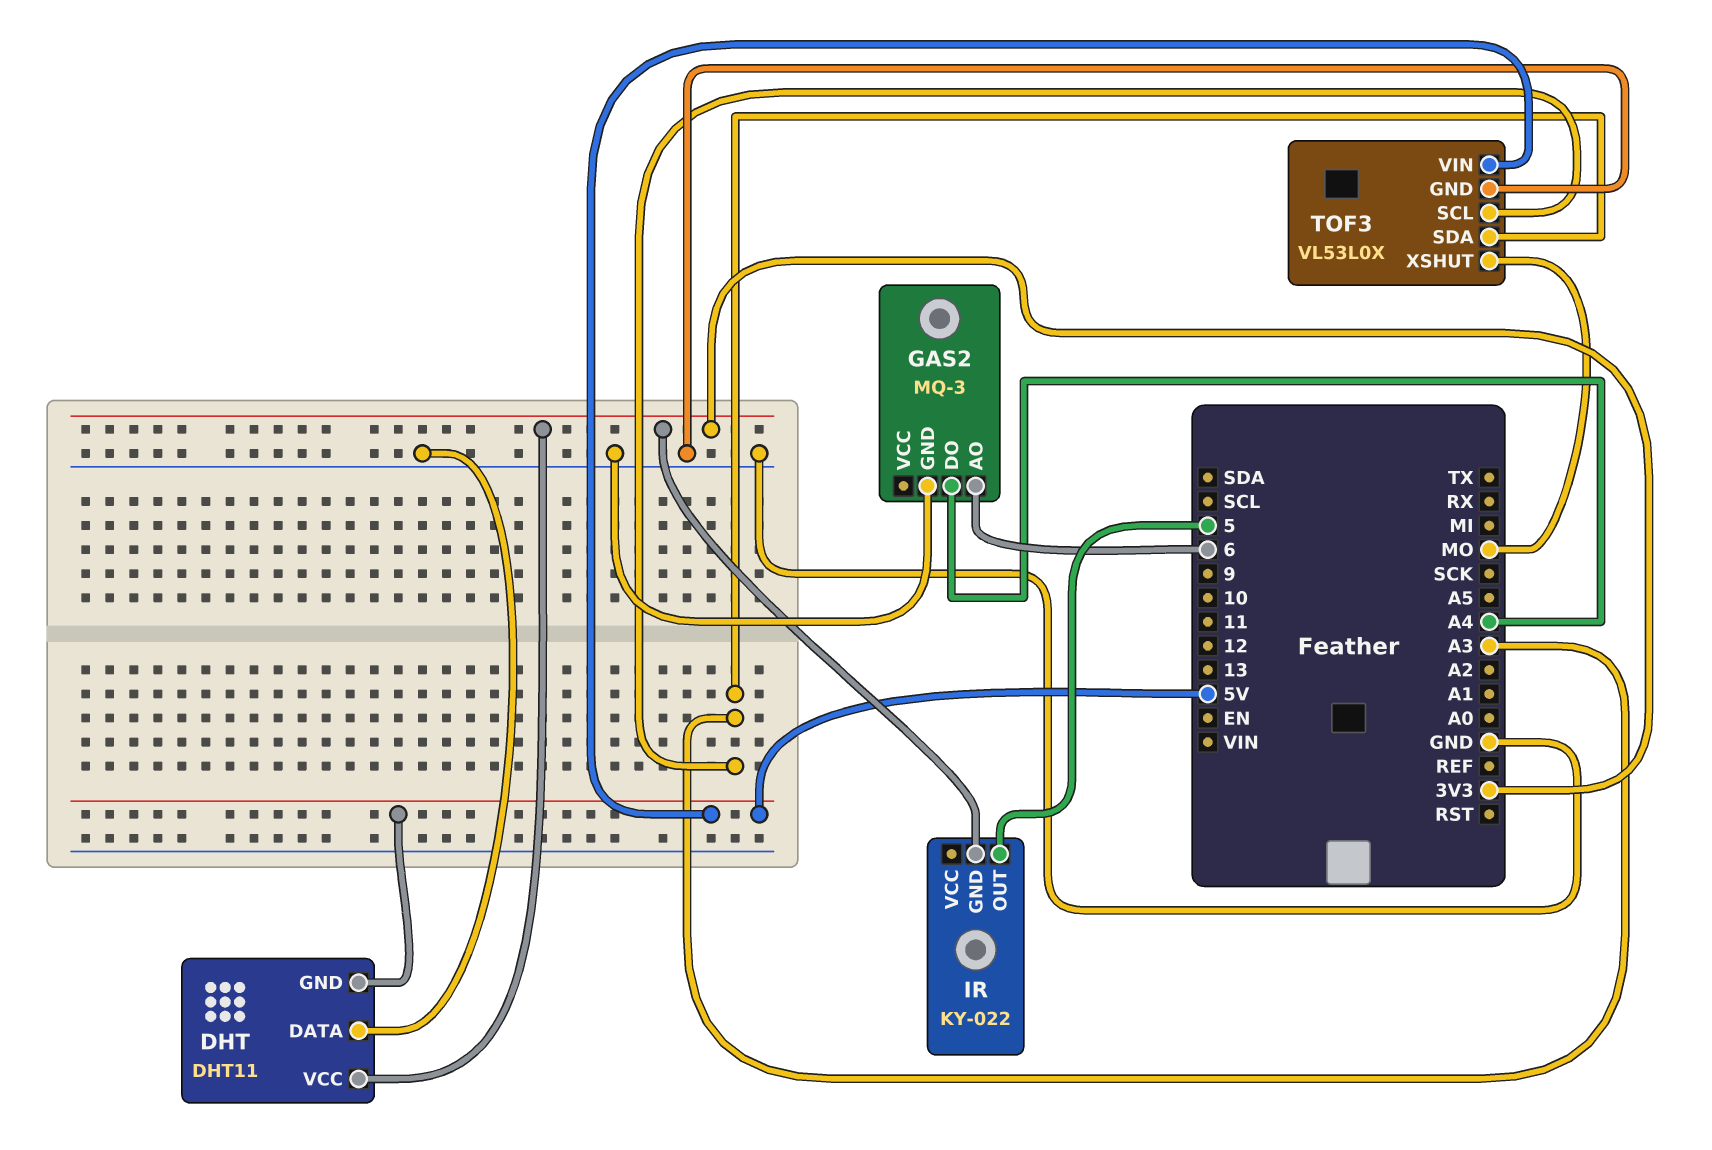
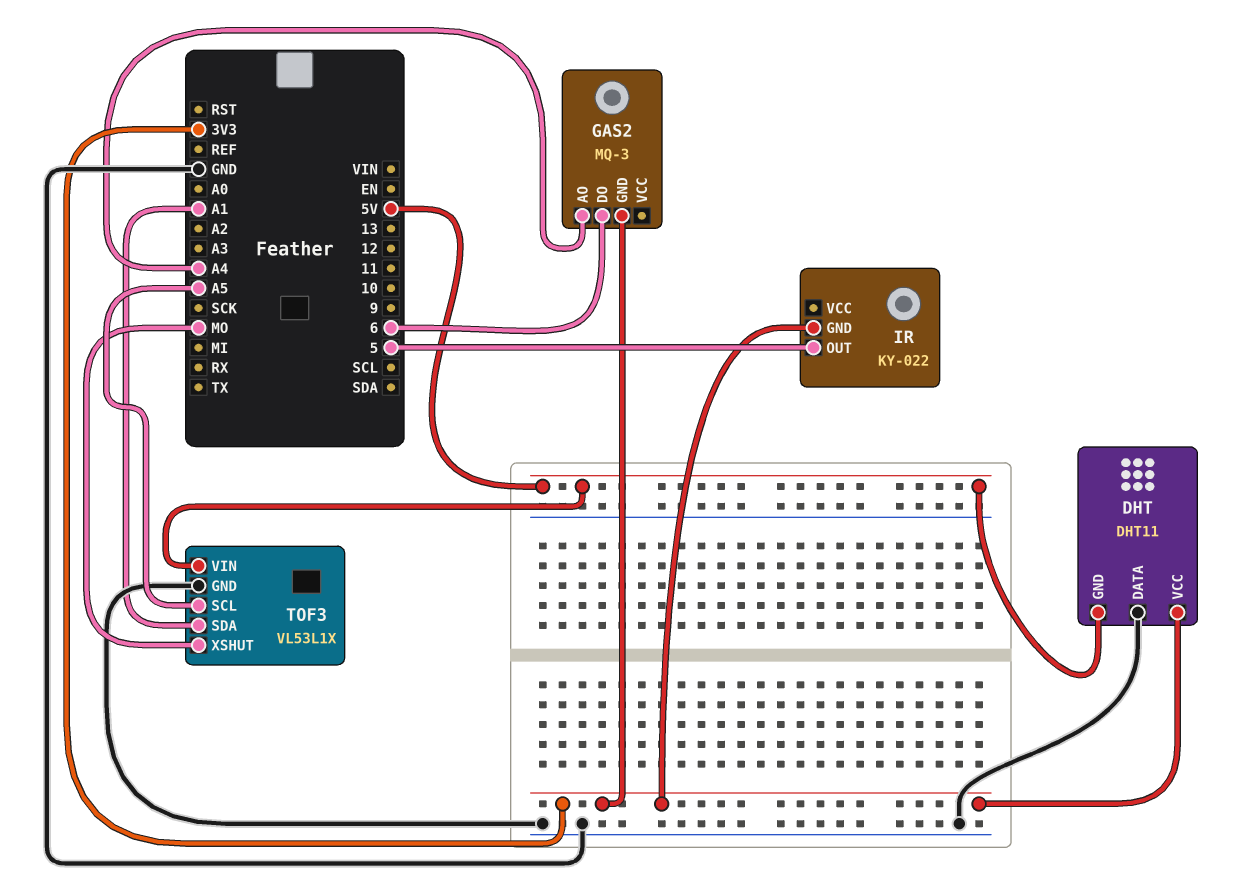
GAS2 pin AO: 6 -> A4
GAS2 pin DO: A4 -> 6
GAS2 pin GND: GND -> 3V3
TOF3: VL53L0X -> VL53L1X
TOF3 pin SCL: A3 -> A5
TOF3 pin SDA: A3 -> A1

